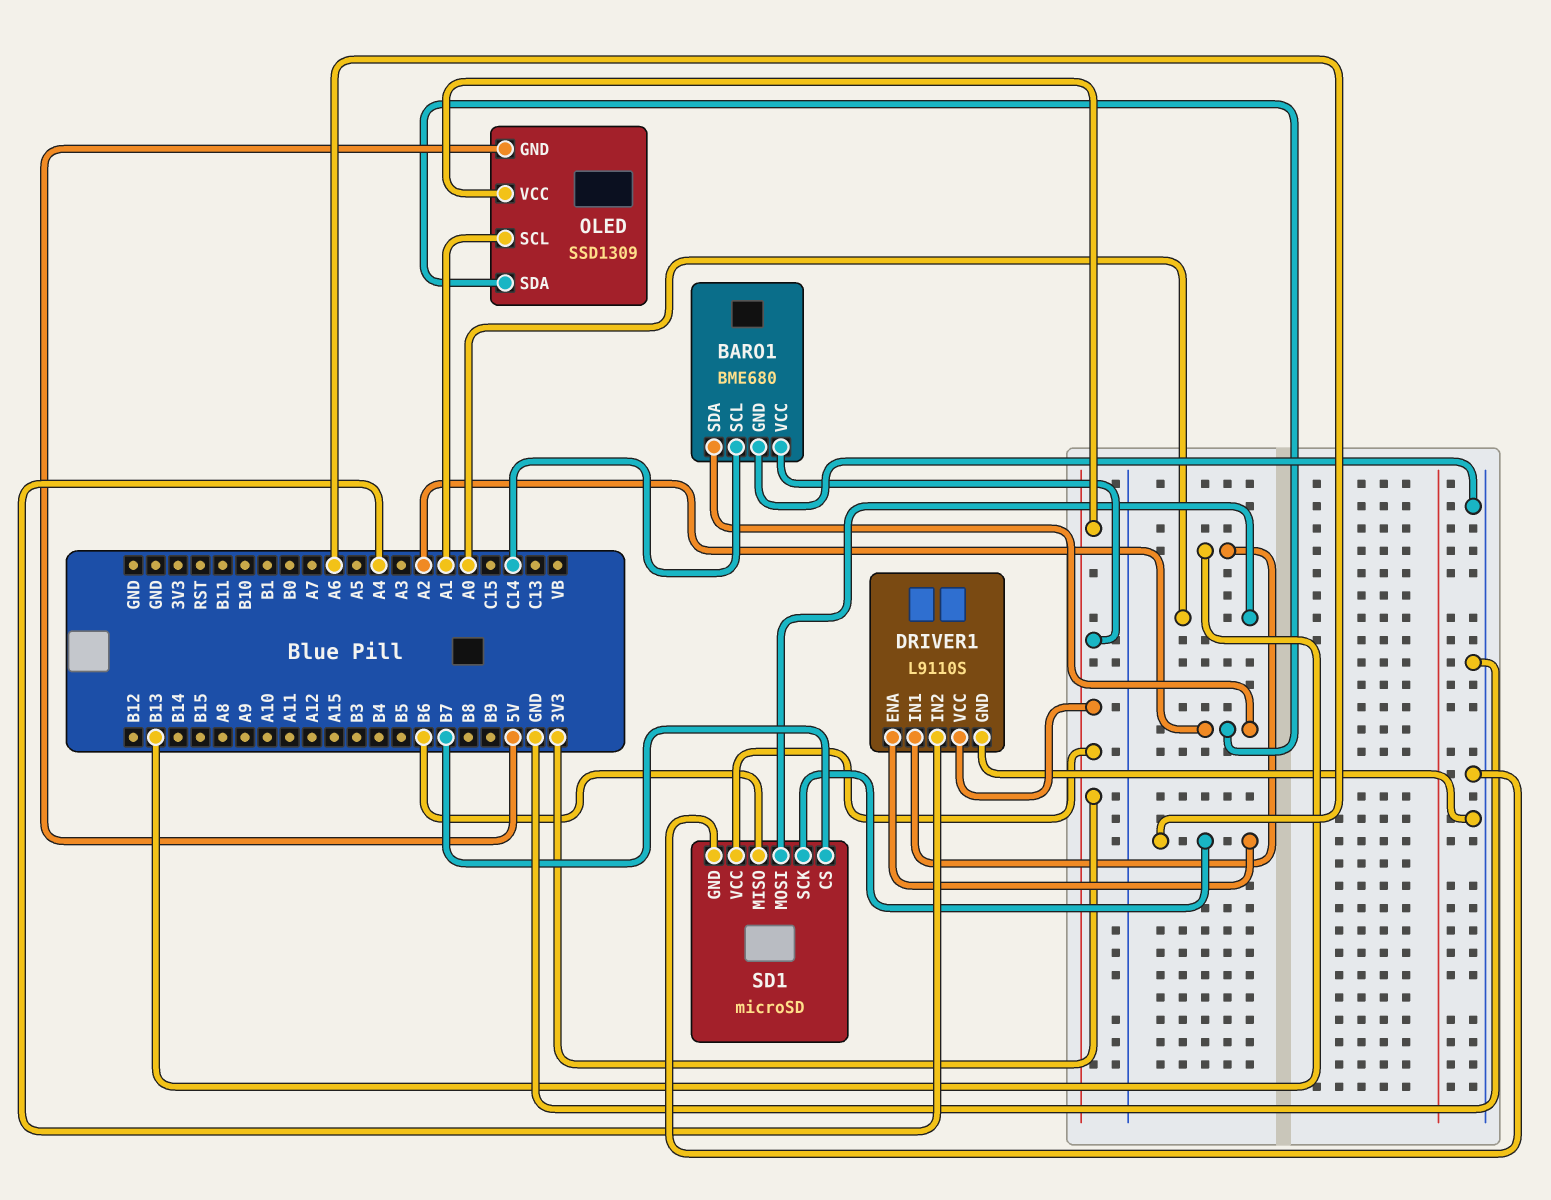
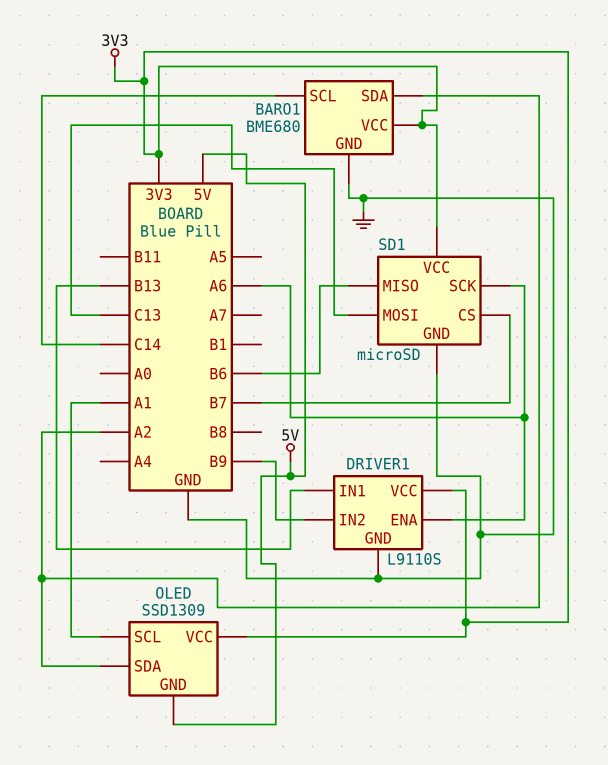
DRIVER1 pin IN2: A4 -> B9
SD1 pin MOSI: A0 -> C13

